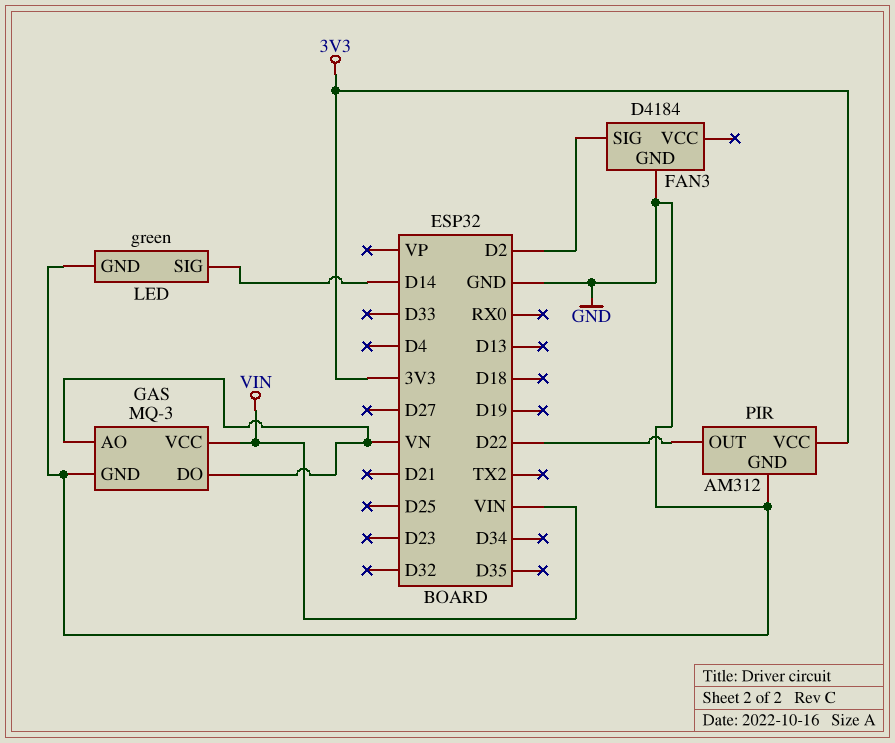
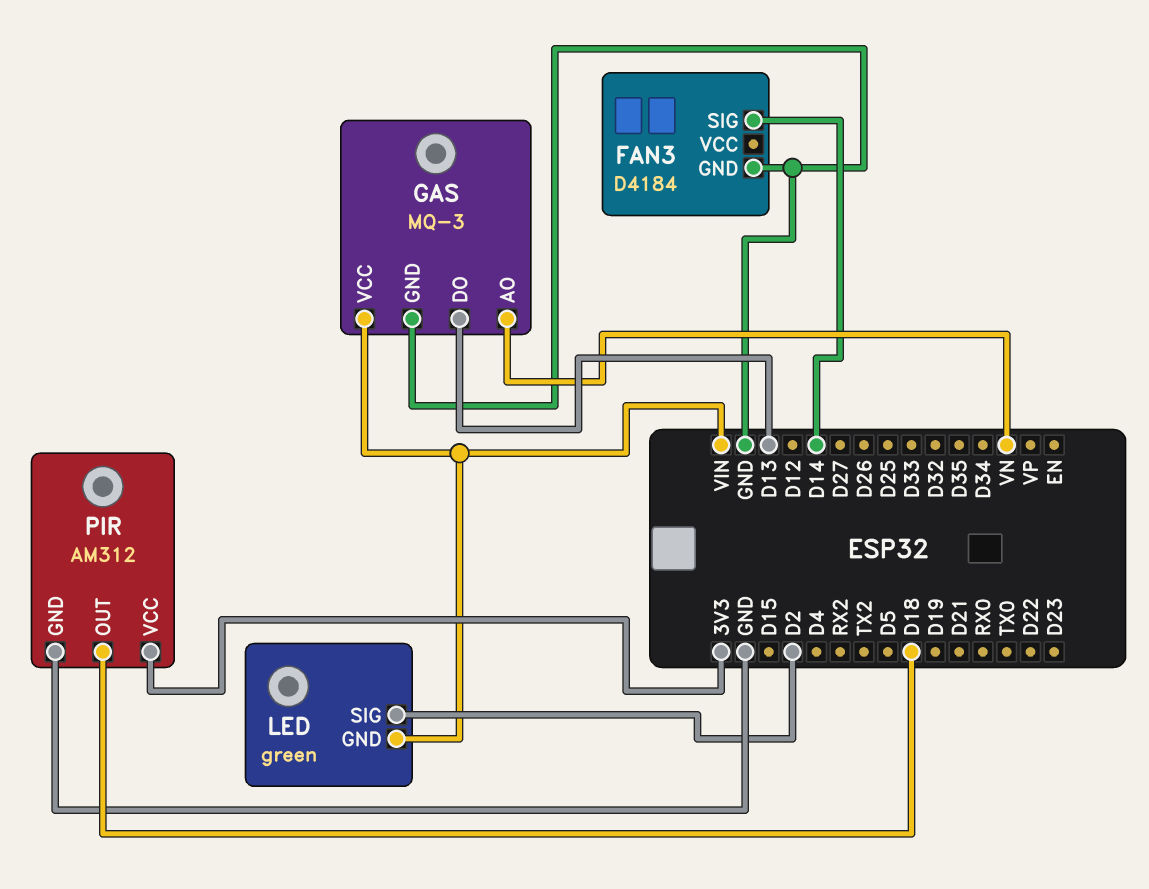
FAN3 pin SIG: D2 -> D14
GAS pin DO: VN -> D13
LED pin GND: GND -> VIN
LED pin SIG: D14 -> D2
PIR pin OUT: D22 -> D18

